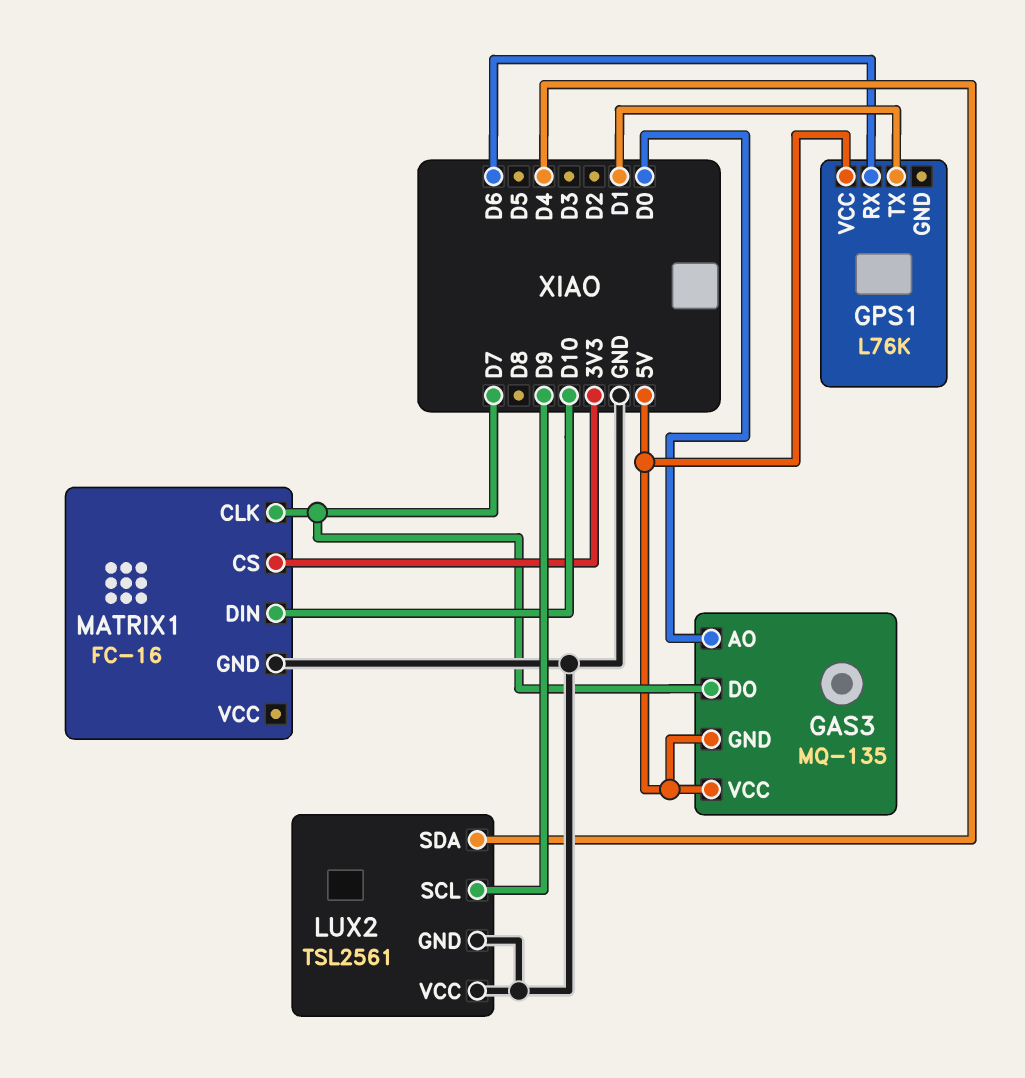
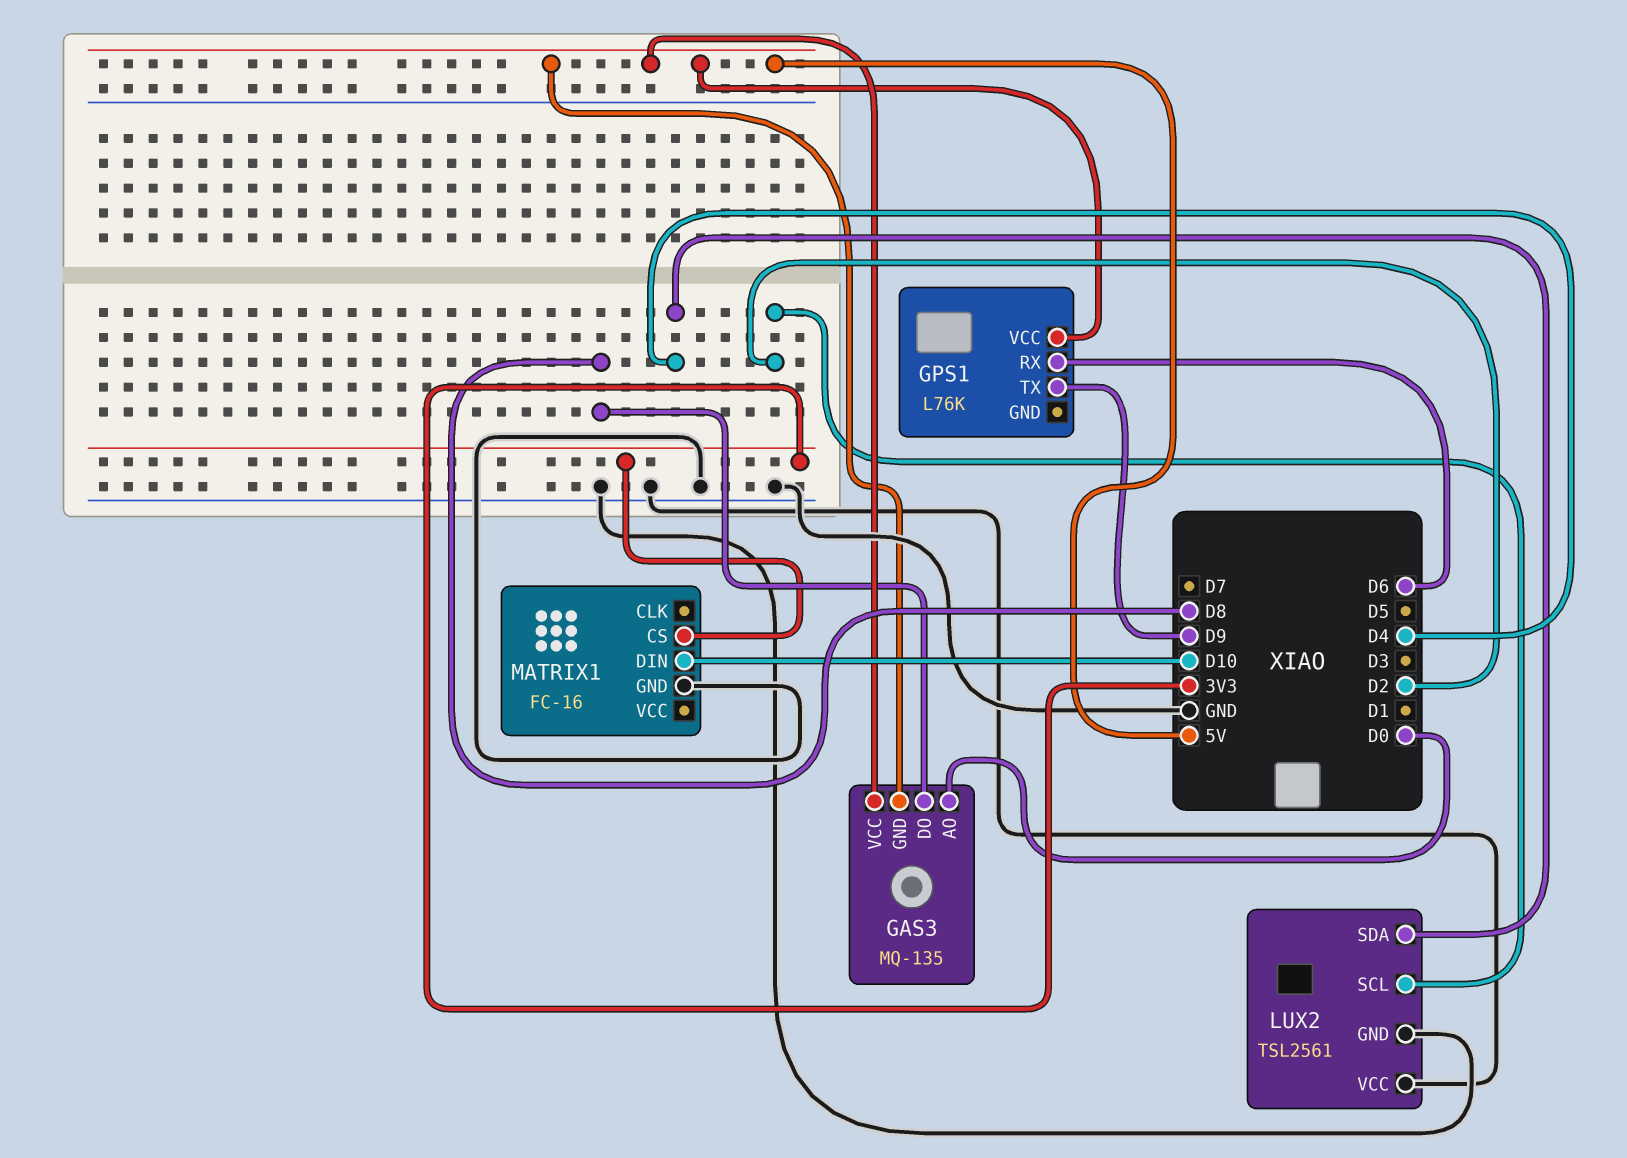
GAS3 pin DO: D7 -> D8
GPS1 pin TX: D1 -> D9
LUX2 pin SCL: D9 -> D2
MATRIX1 pin CLK: D7 -> none

